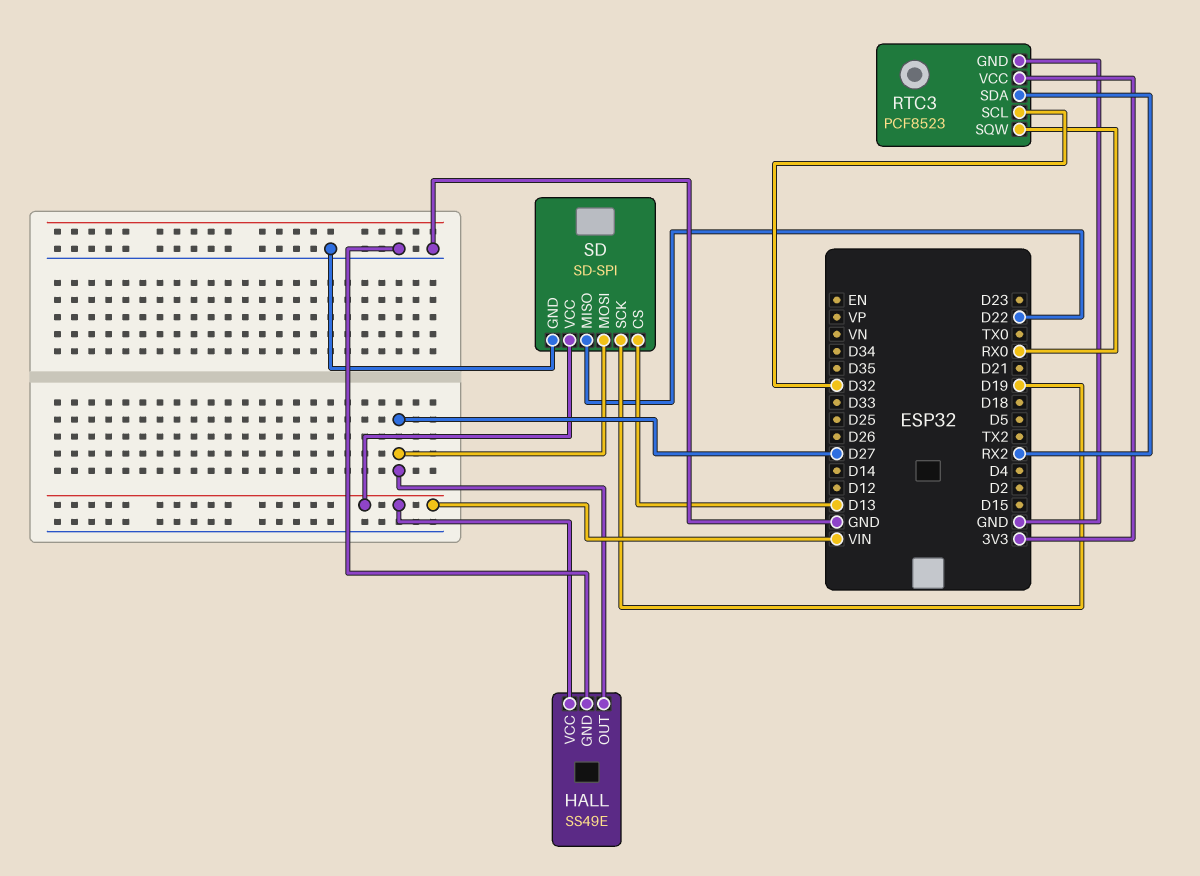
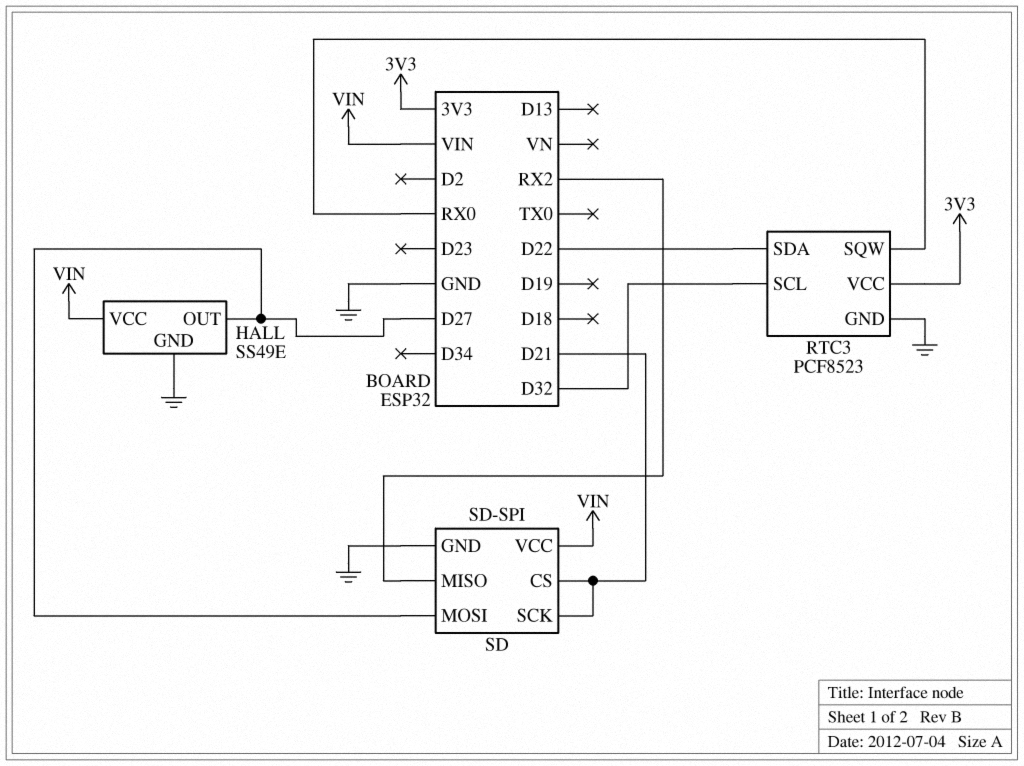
RTC3 pin SDA: RX2 -> D22
SD pin CS: D13 -> D21
SD pin MISO: D22 -> RX2
SD pin SCK: D19 -> D21

